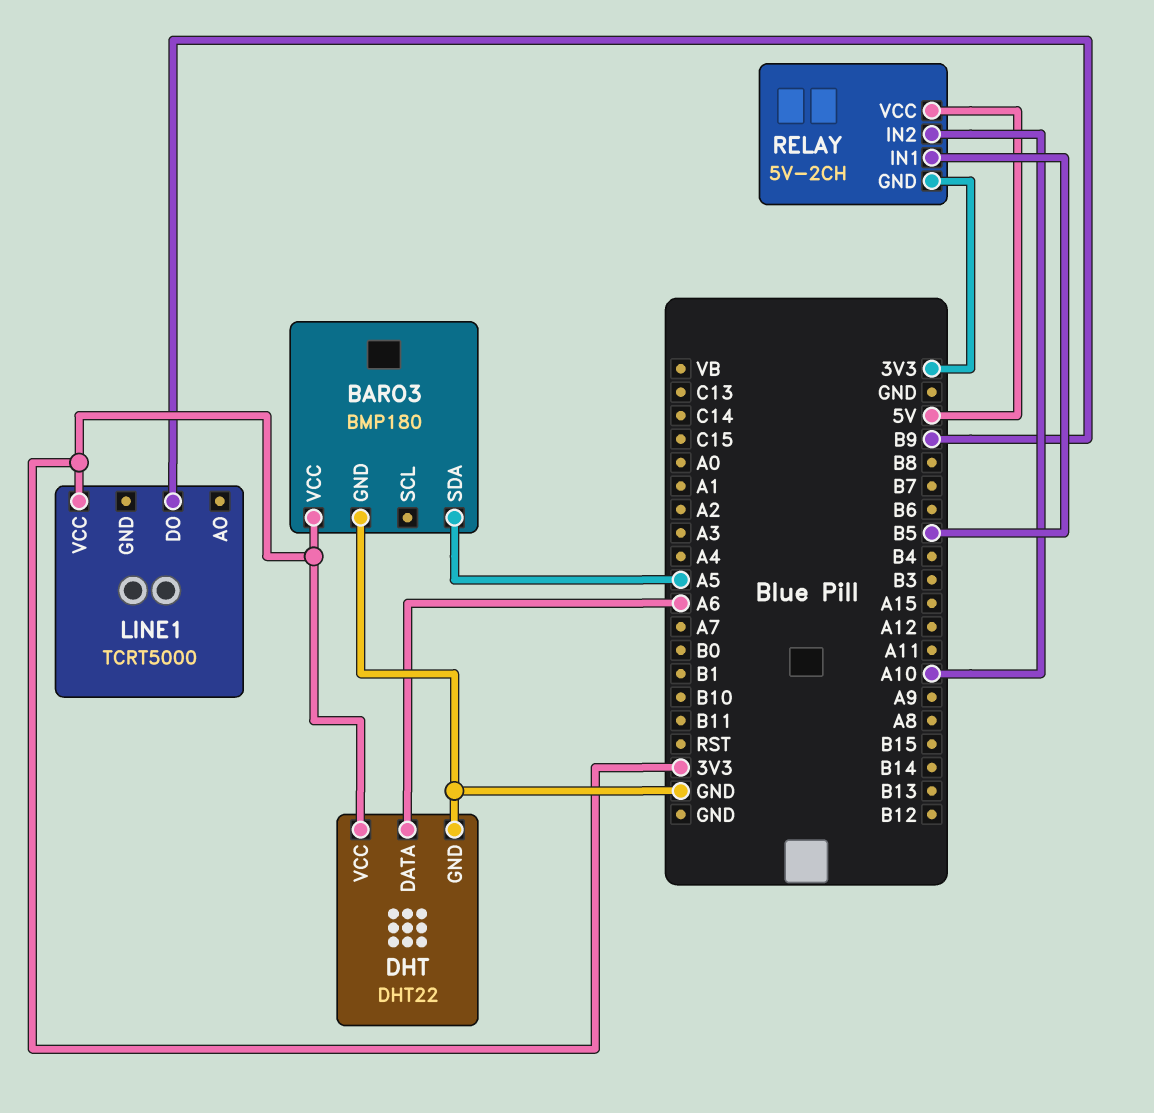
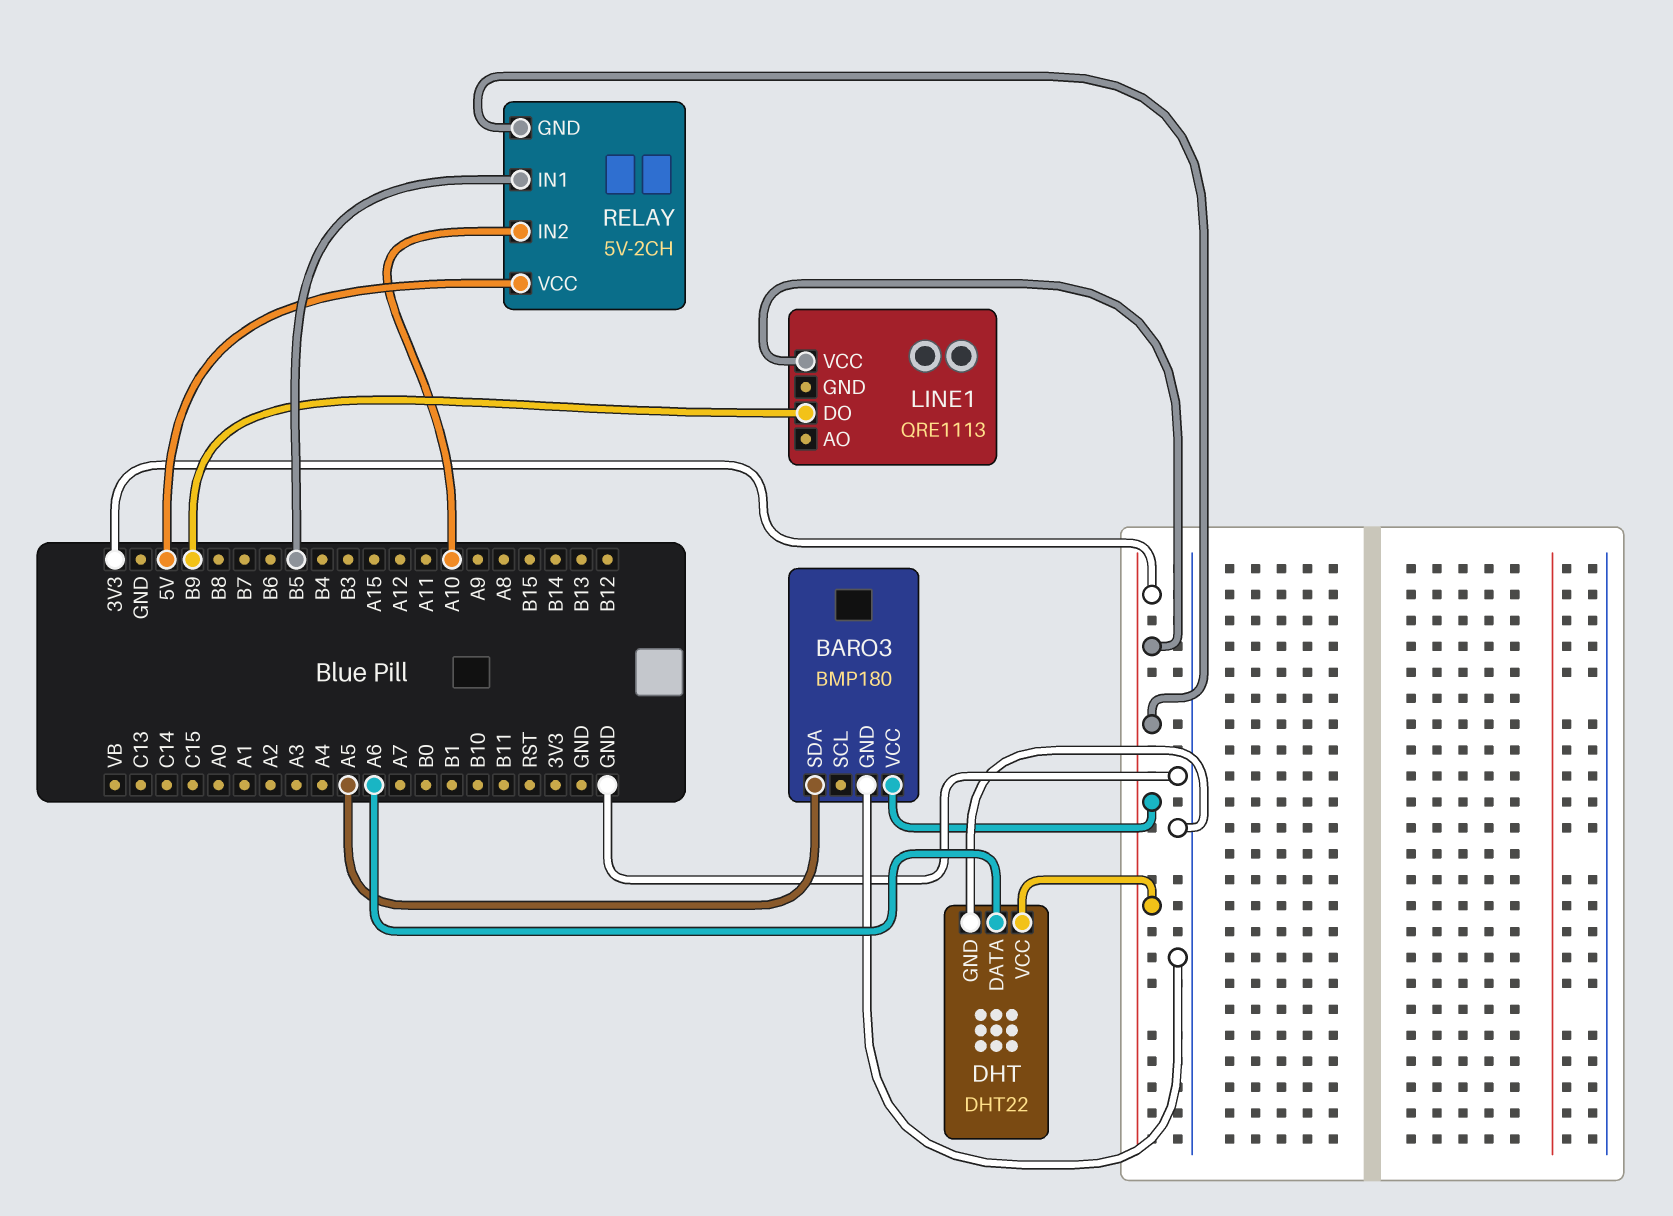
LINE1: TCRT5000 -> QRE1113

